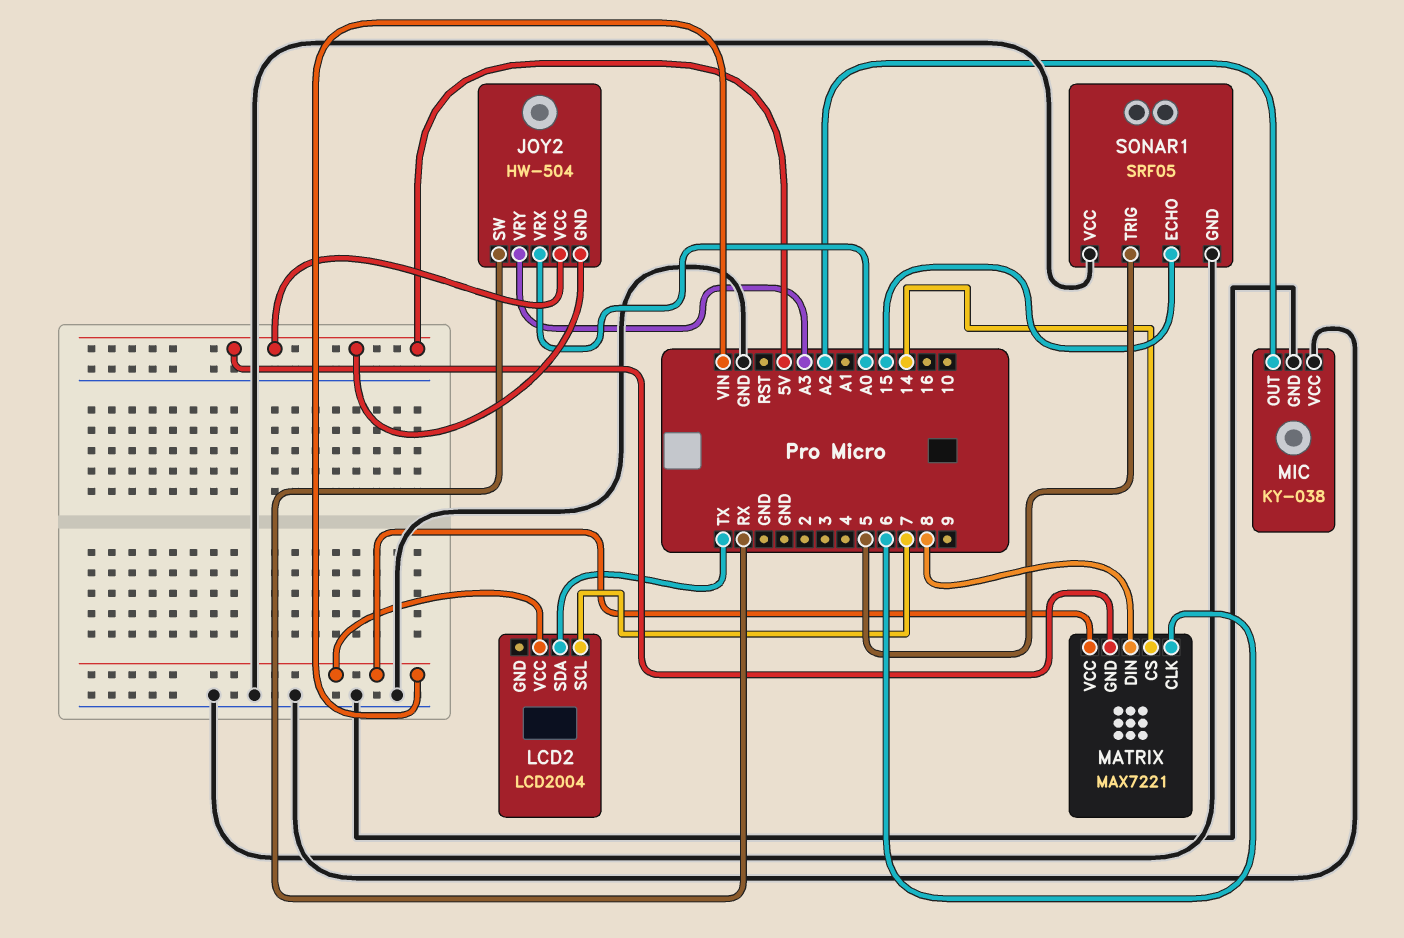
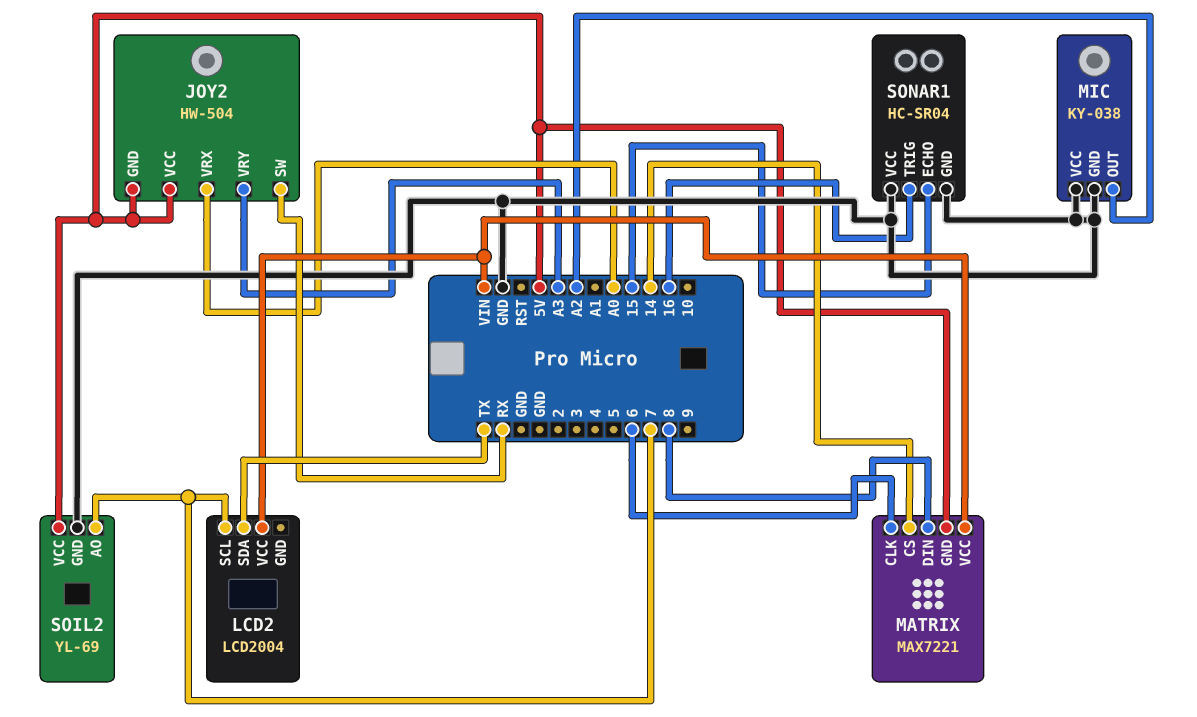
SOIL2: none -> YL-69
SOIL2 pin AO: none -> 7
SOIL2 pin GND: none -> GND
SOIL2 pin VCC: none -> 5V
SONAR1: SRF05 -> HC-SR04
SONAR1 pin TRIG: 5 -> 16

